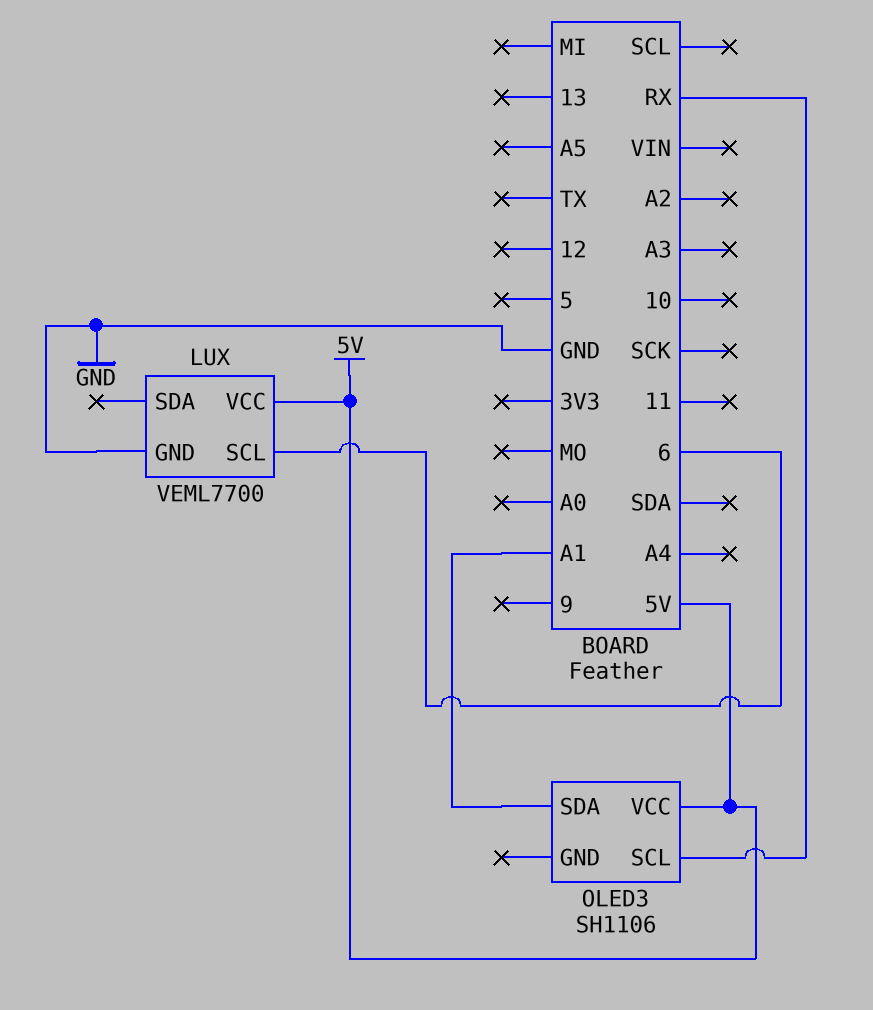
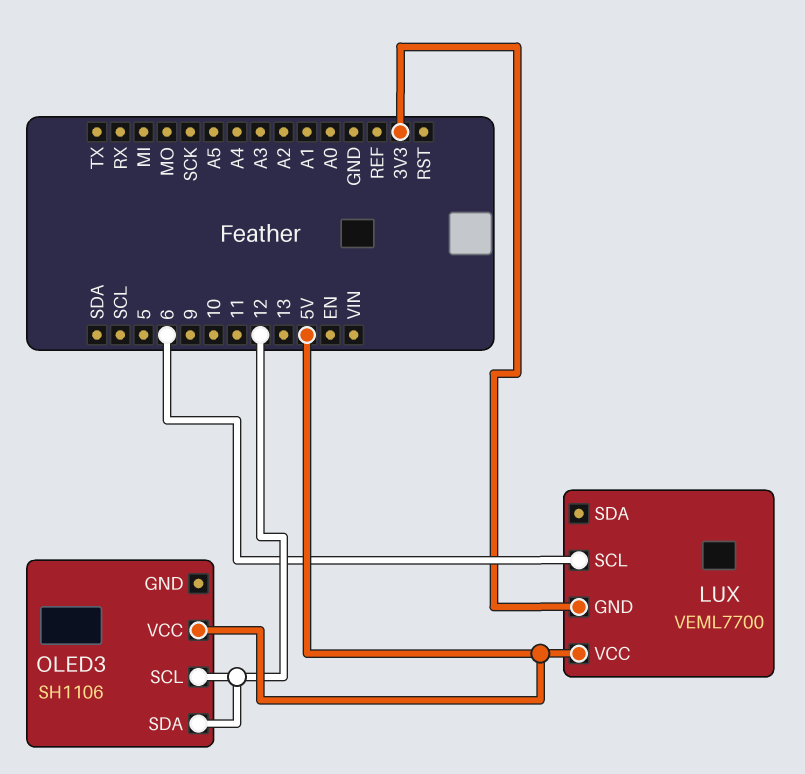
LUX pin GND: GND -> 3V3
OLED3 pin SCL: RX -> 12
OLED3 pin SDA: A1 -> 12

